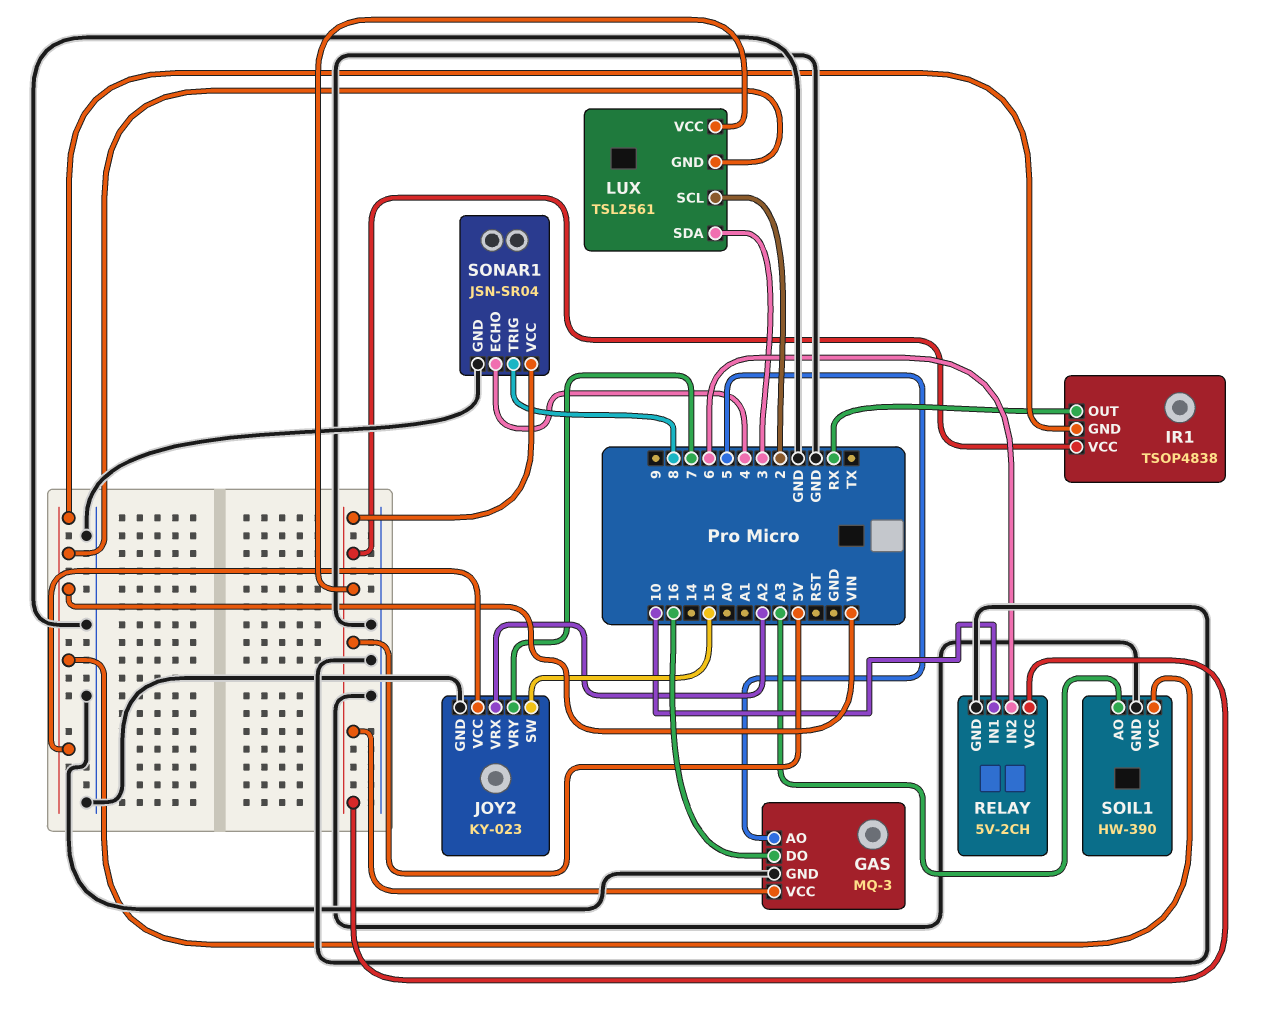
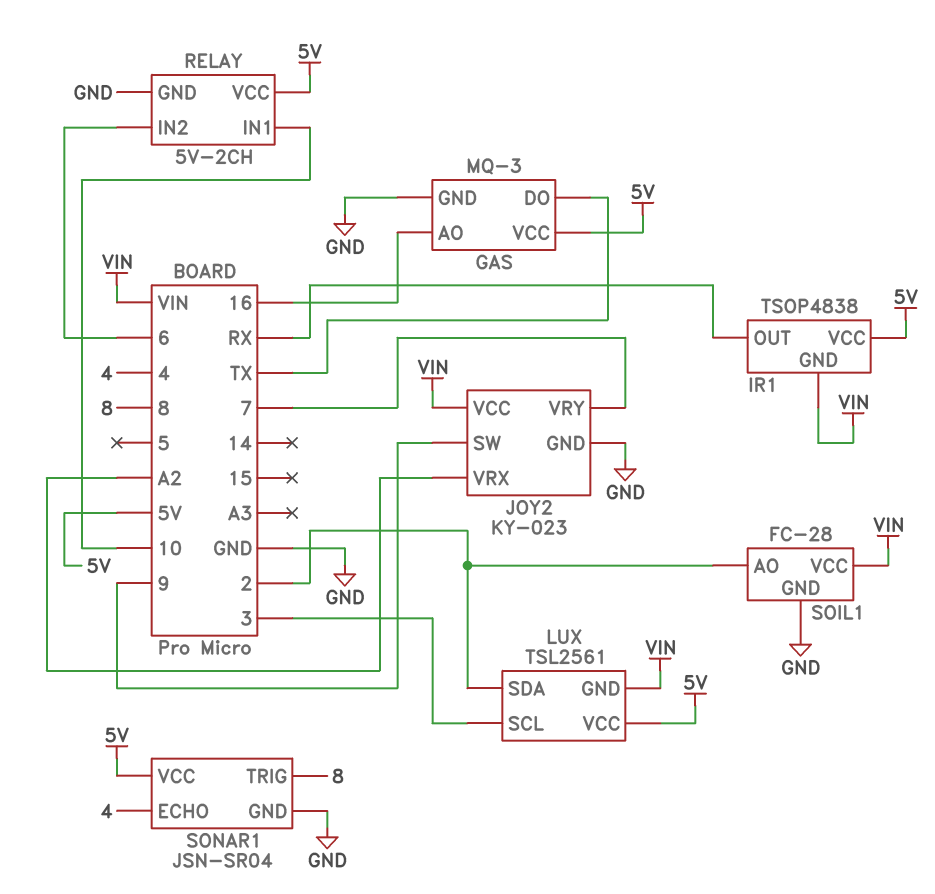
GAS pin AO: 5 -> 16
GAS pin DO: 16 -> TX
JOY2 pin SW: 15 -> 9
LUX pin SCL: 2 -> 3
LUX pin SDA: 3 -> 2
SOIL1: HW-390 -> FC-28
SOIL1 pin AO: A3 -> 2

